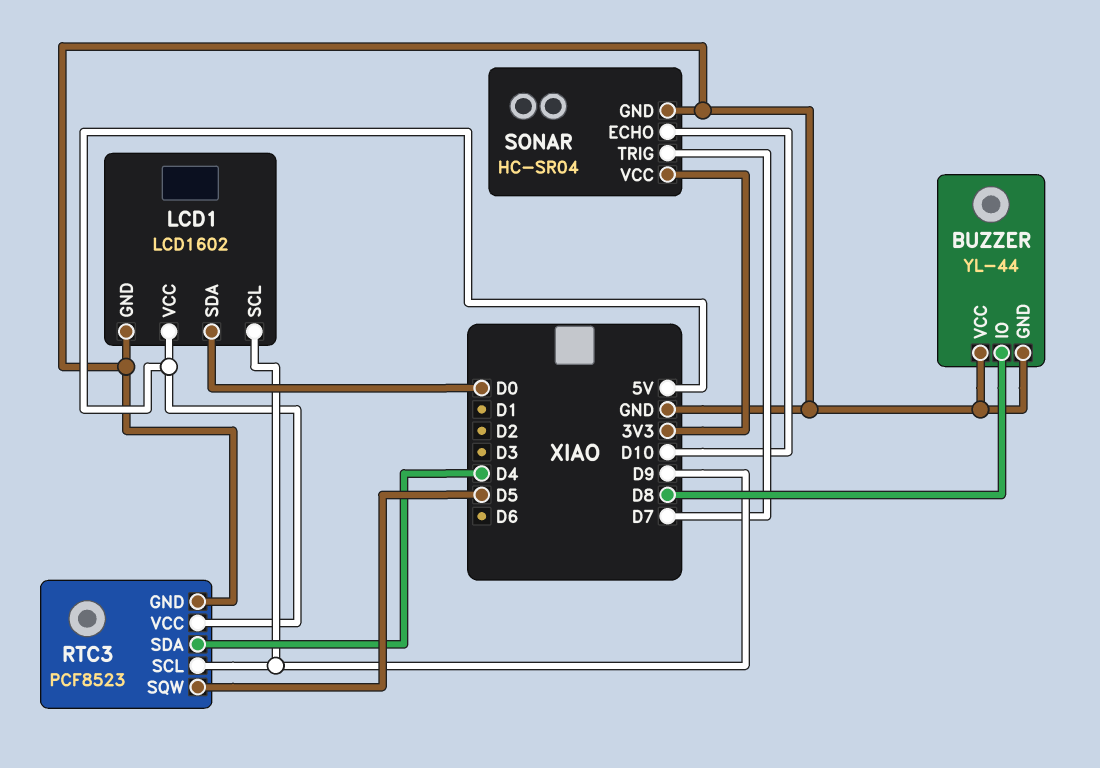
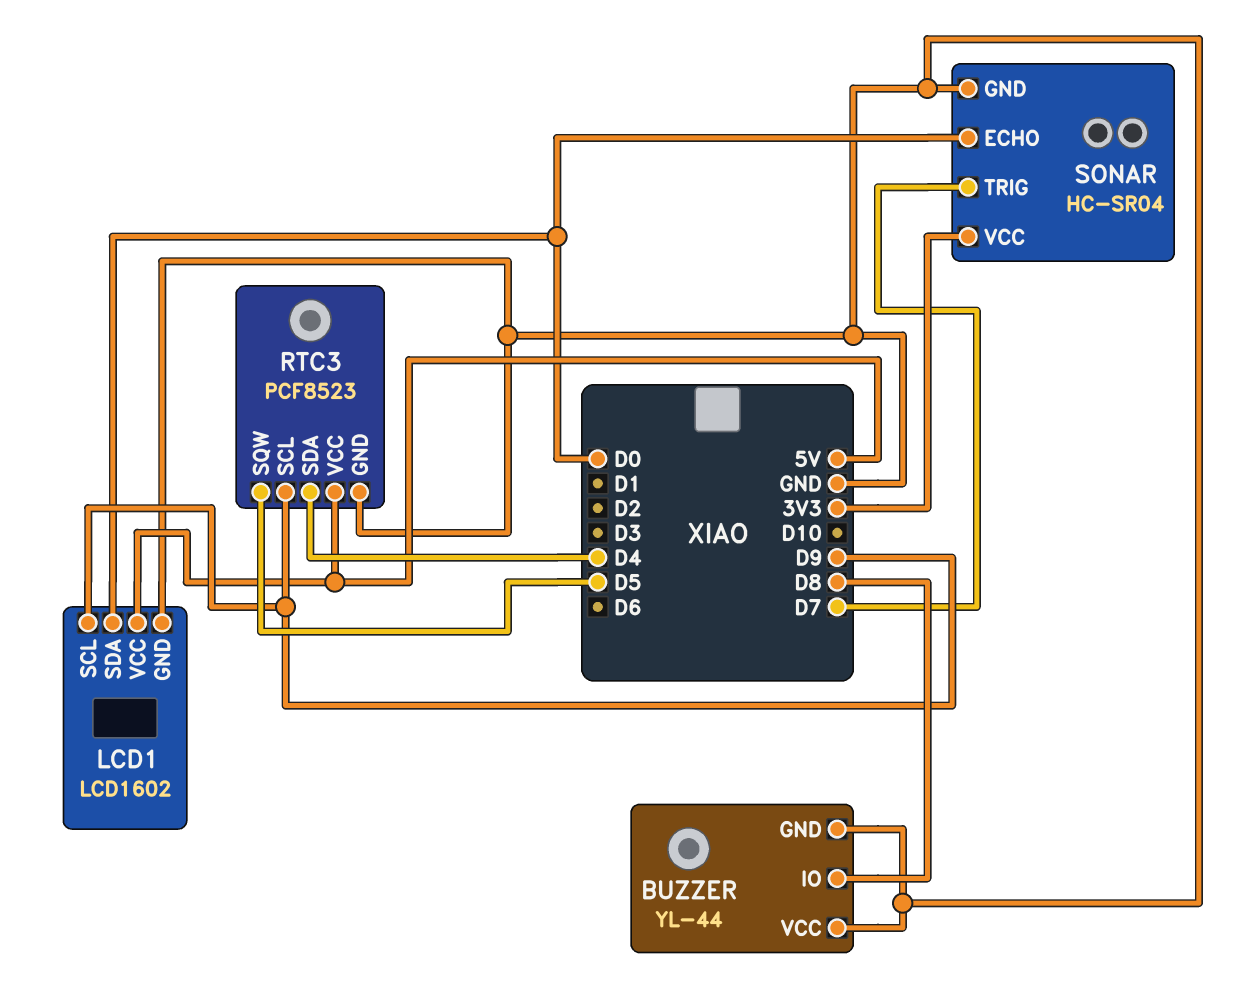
SONAR pin ECHO: D10 -> D0

